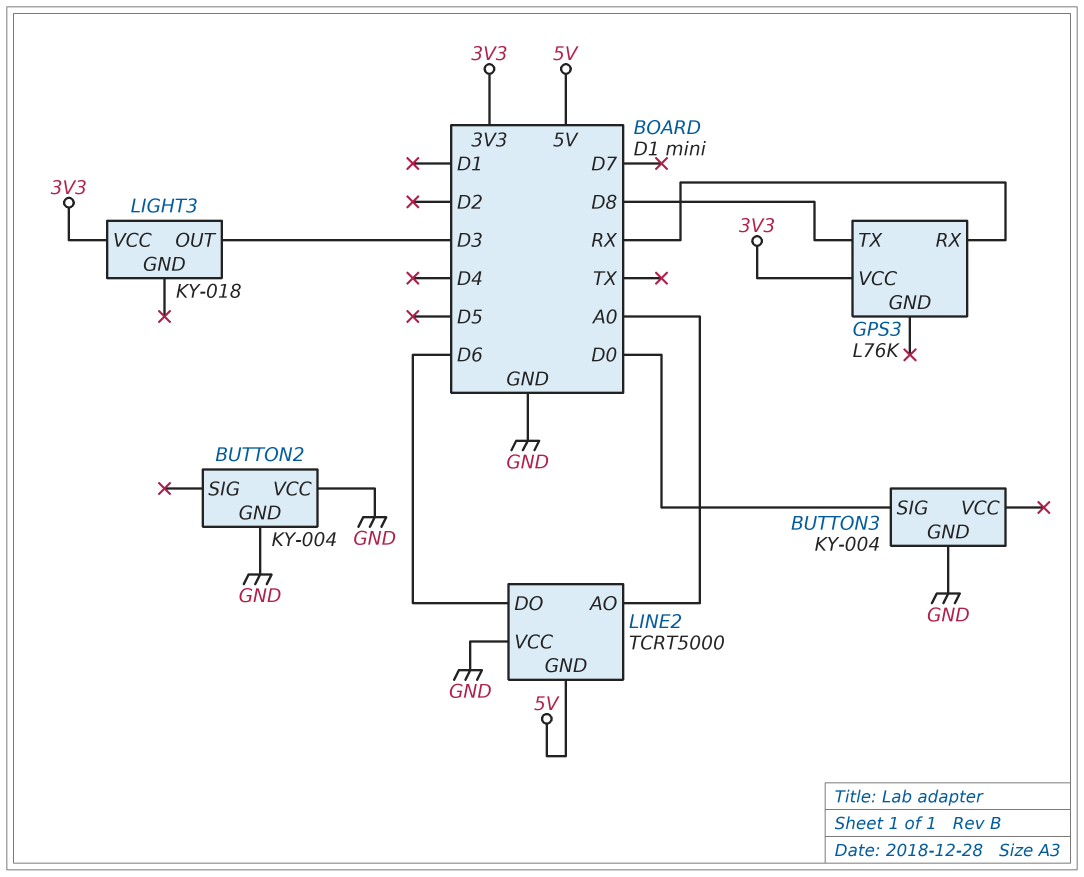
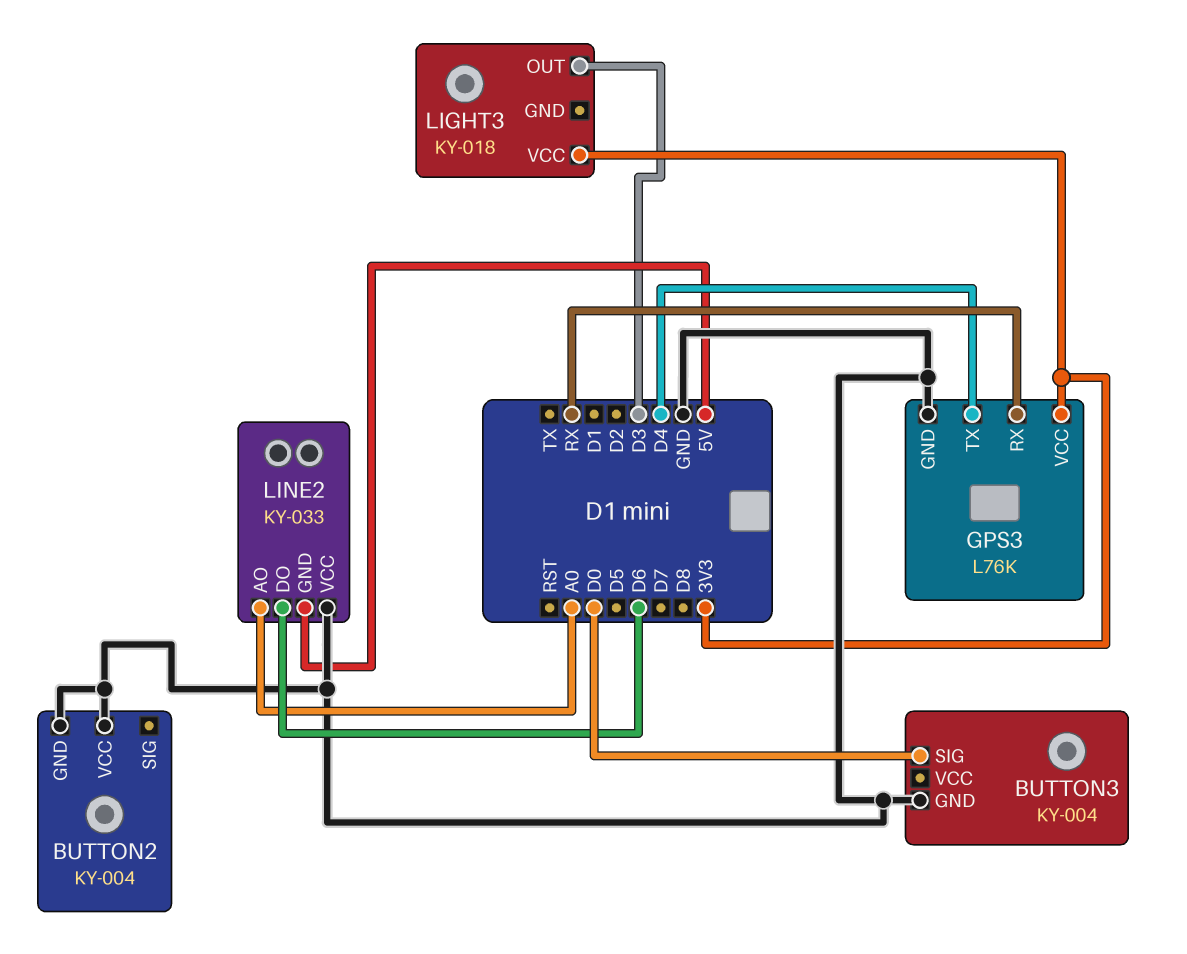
GPS3 pin GND: none -> GND
GPS3 pin TX: D8 -> D4
LINE2: TCRT5000 -> KY-033

